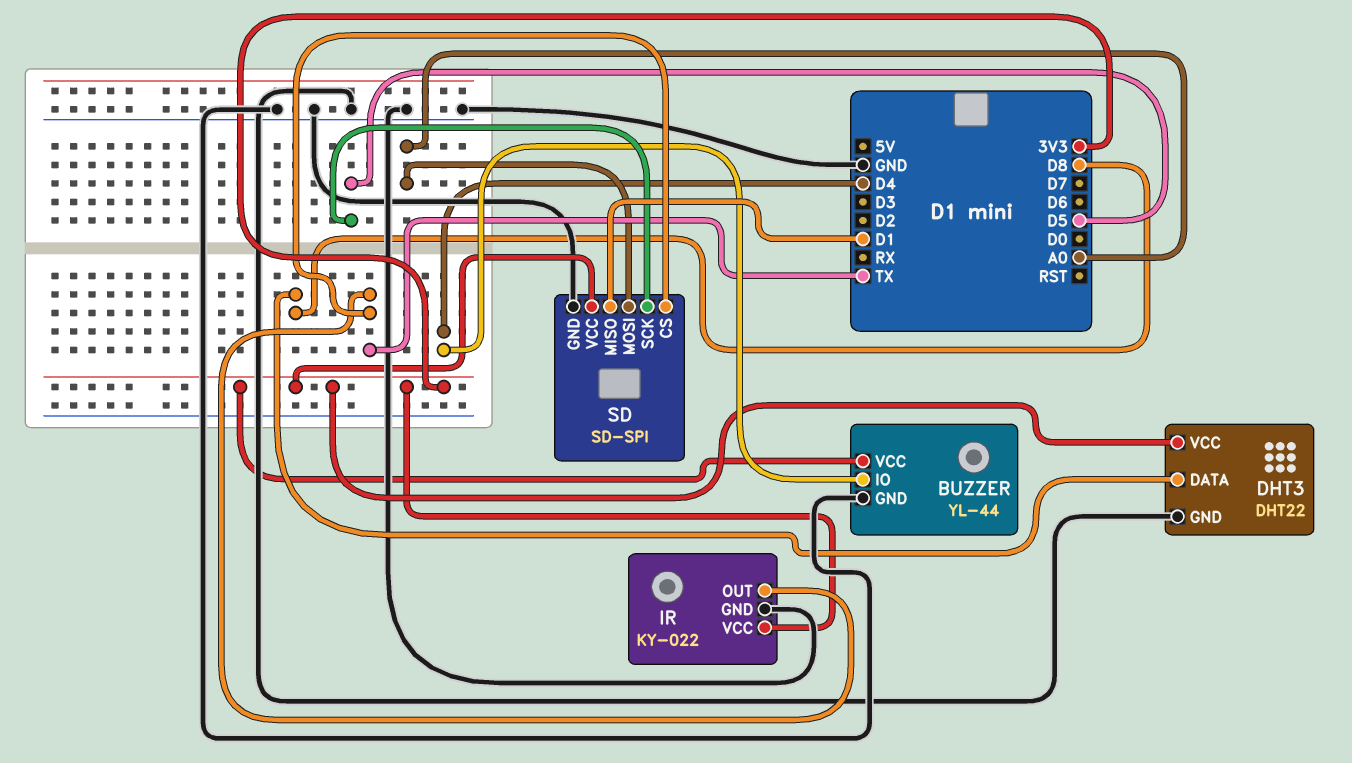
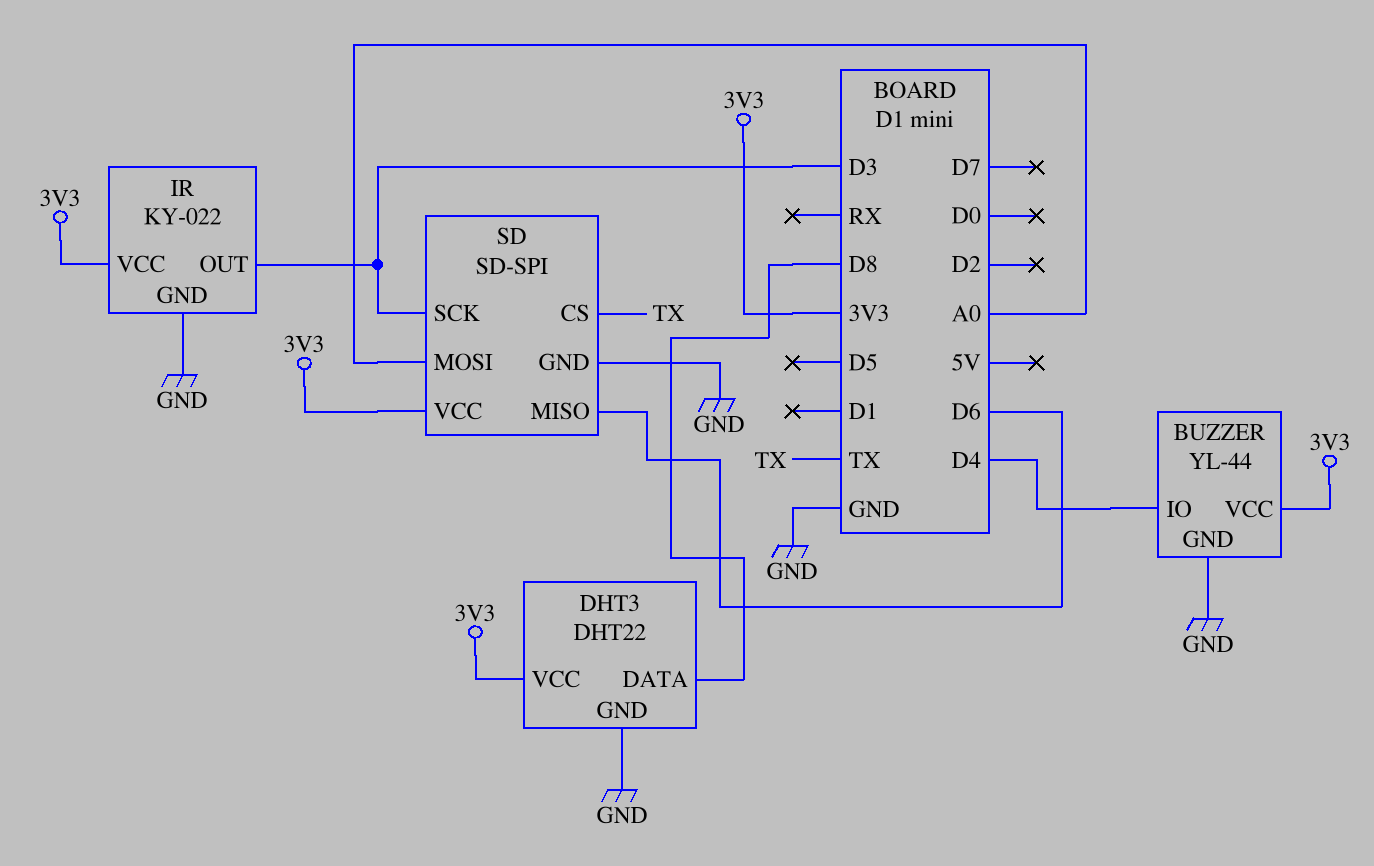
IR pin OUT: TX -> D3
SD pin MISO: D1 -> D6
SD pin SCK: D5 -> D3

